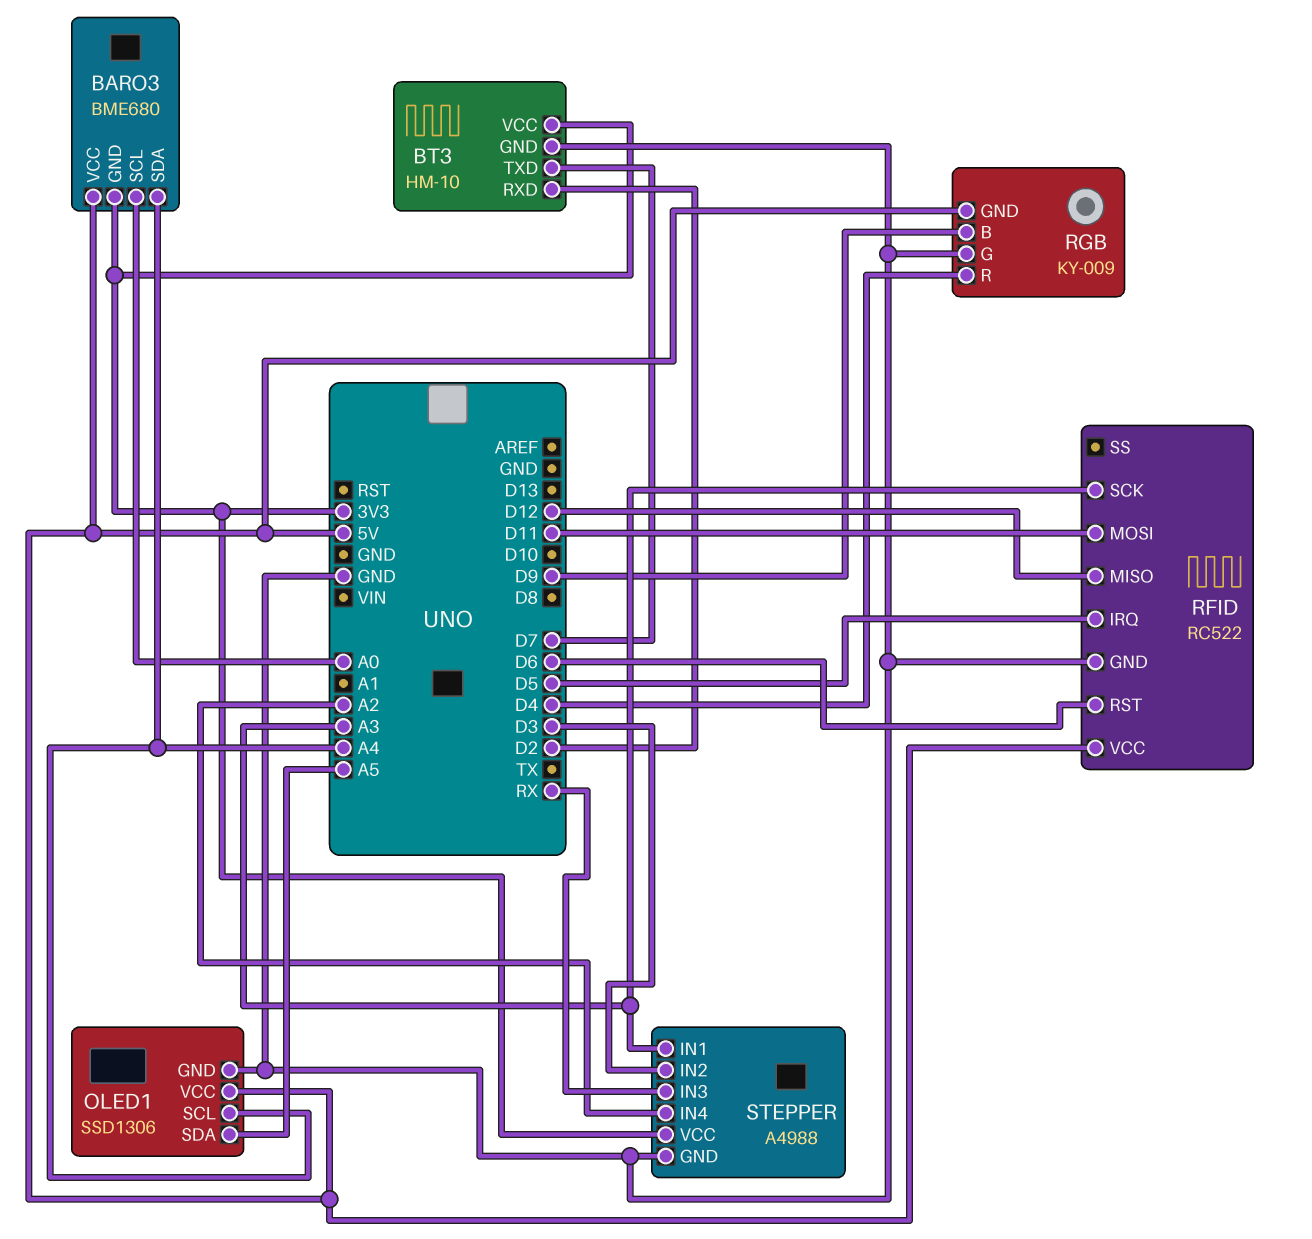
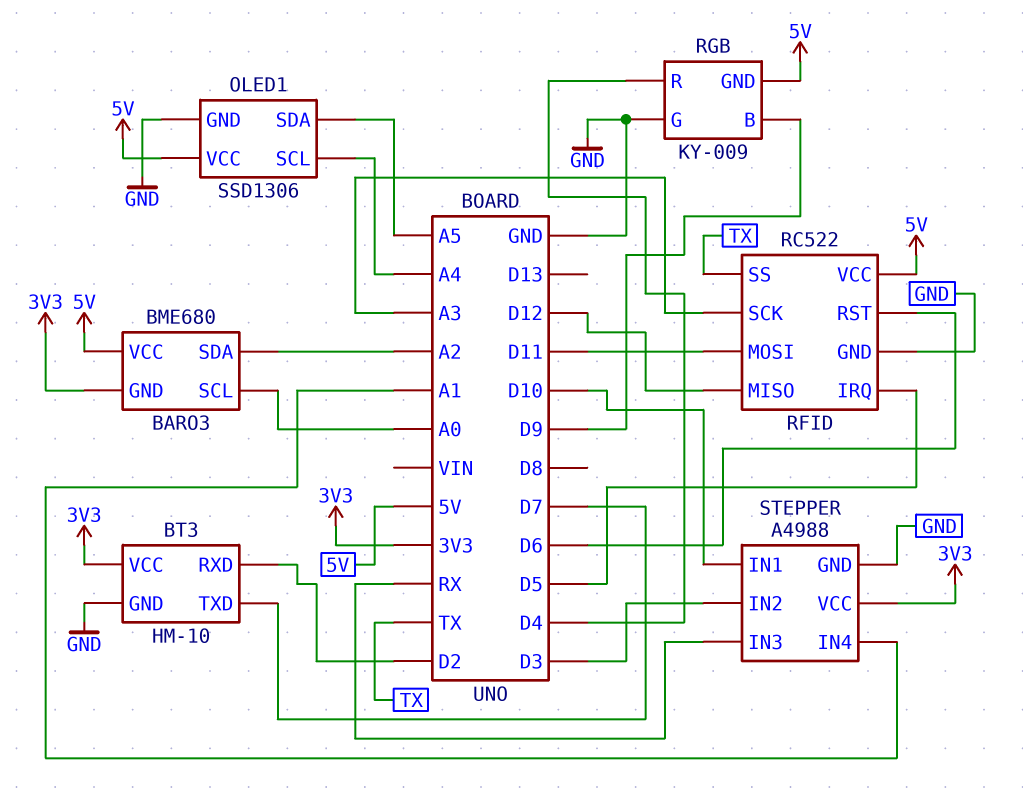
BARO3 pin SDA: A4 -> A2
RFID pin SS: none -> TX
STEPPER pin IN1: A3 -> D10
STEPPER pin IN4: A2 -> A1

